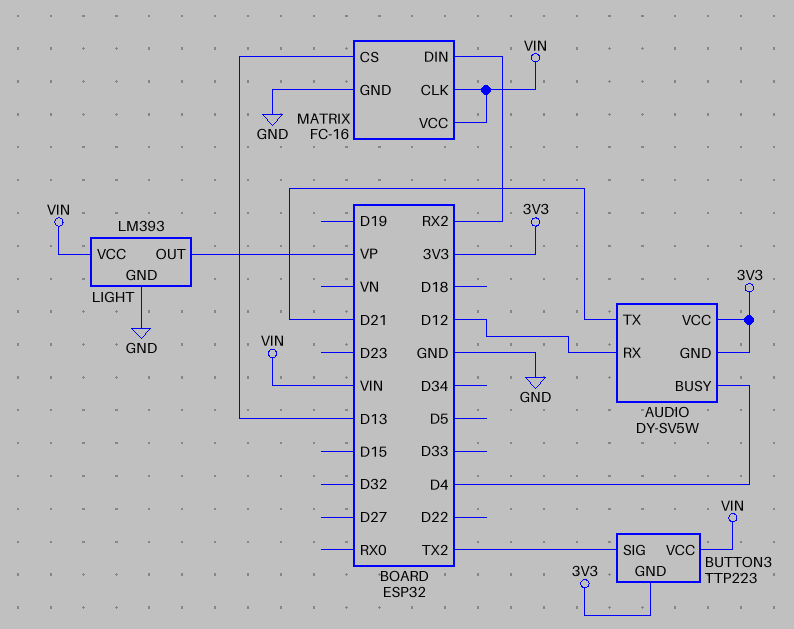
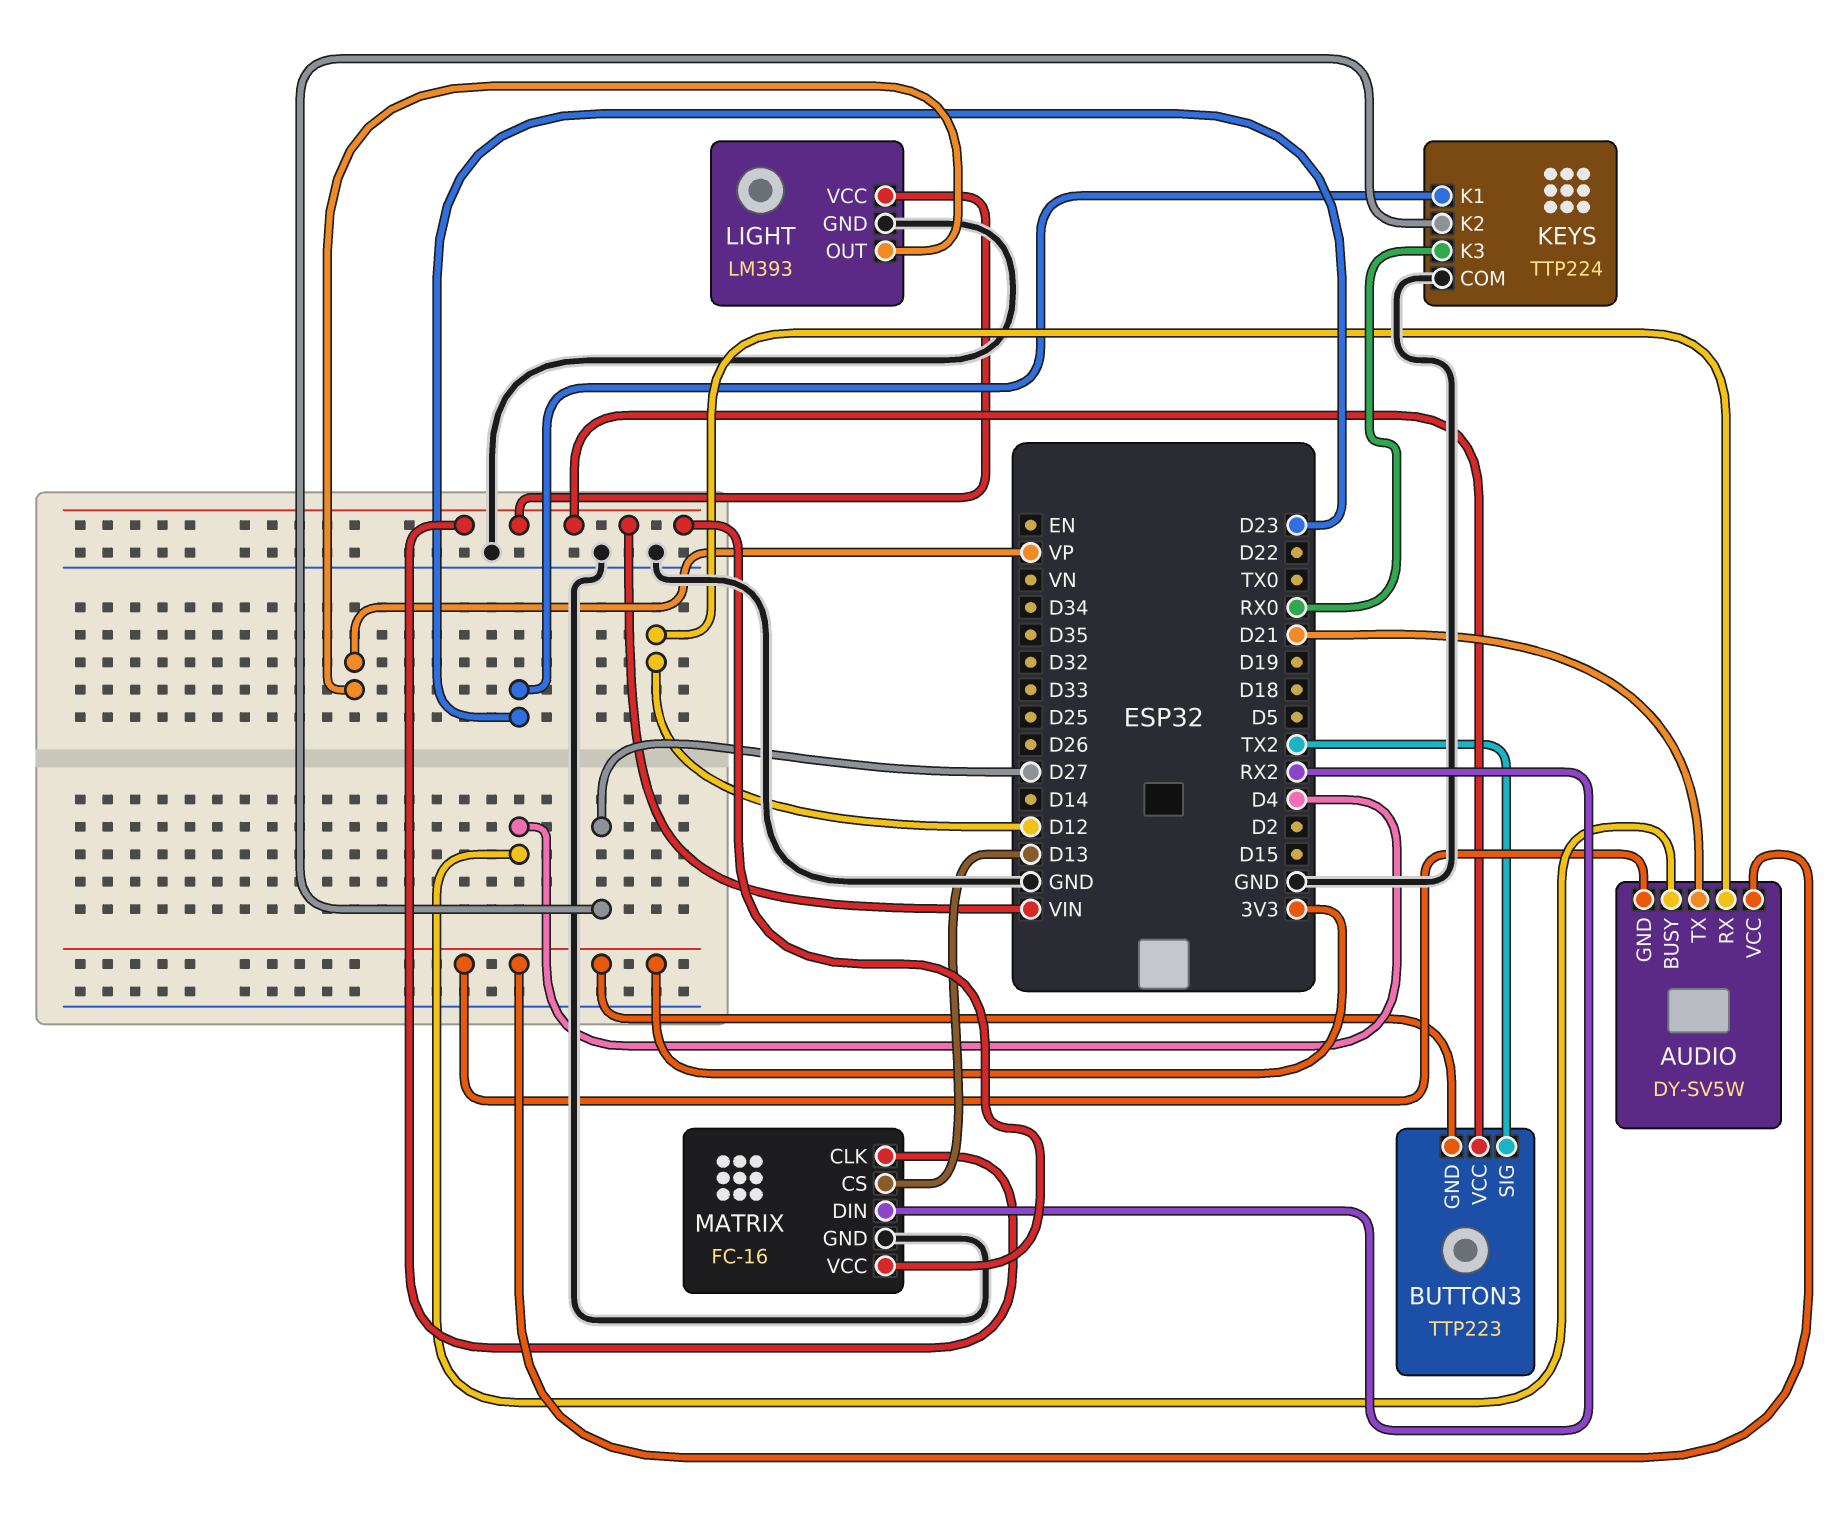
KEYS: none -> TTP224
KEYS pin COM: none -> GND
KEYS pin K1: none -> D23
KEYS pin K2: none -> D27
KEYS pin K3: none -> RX0

